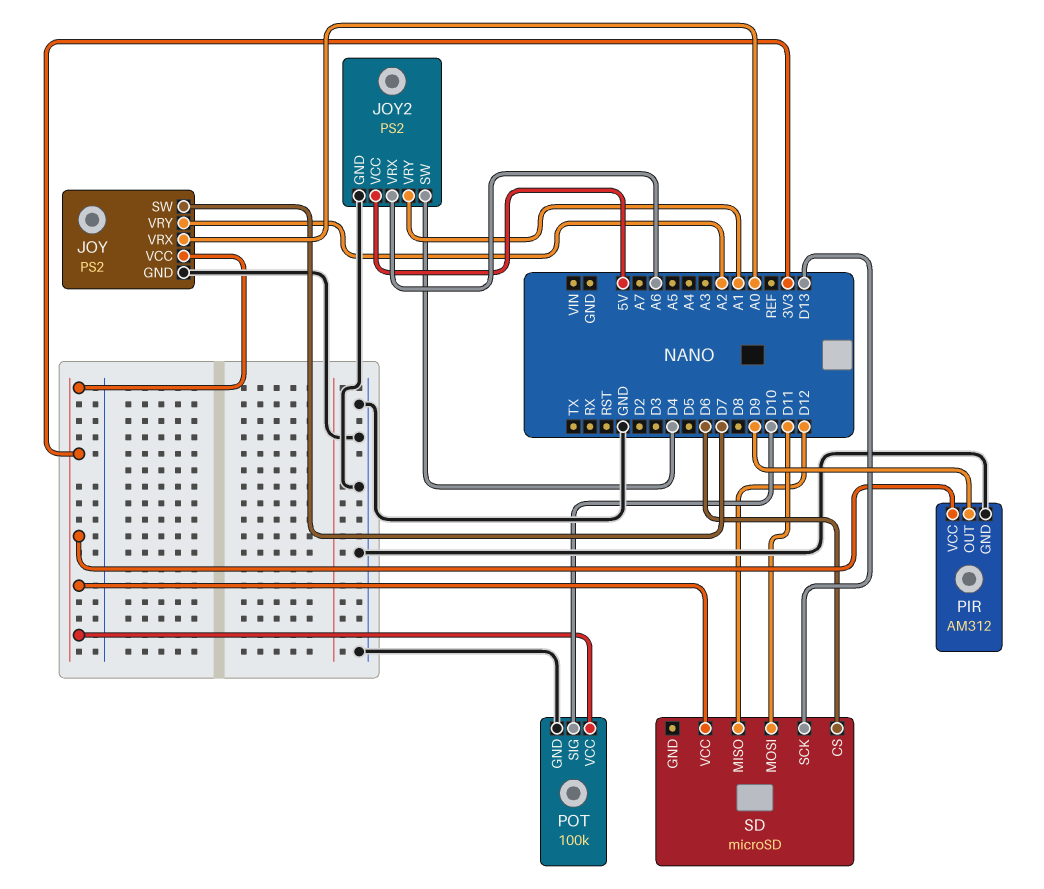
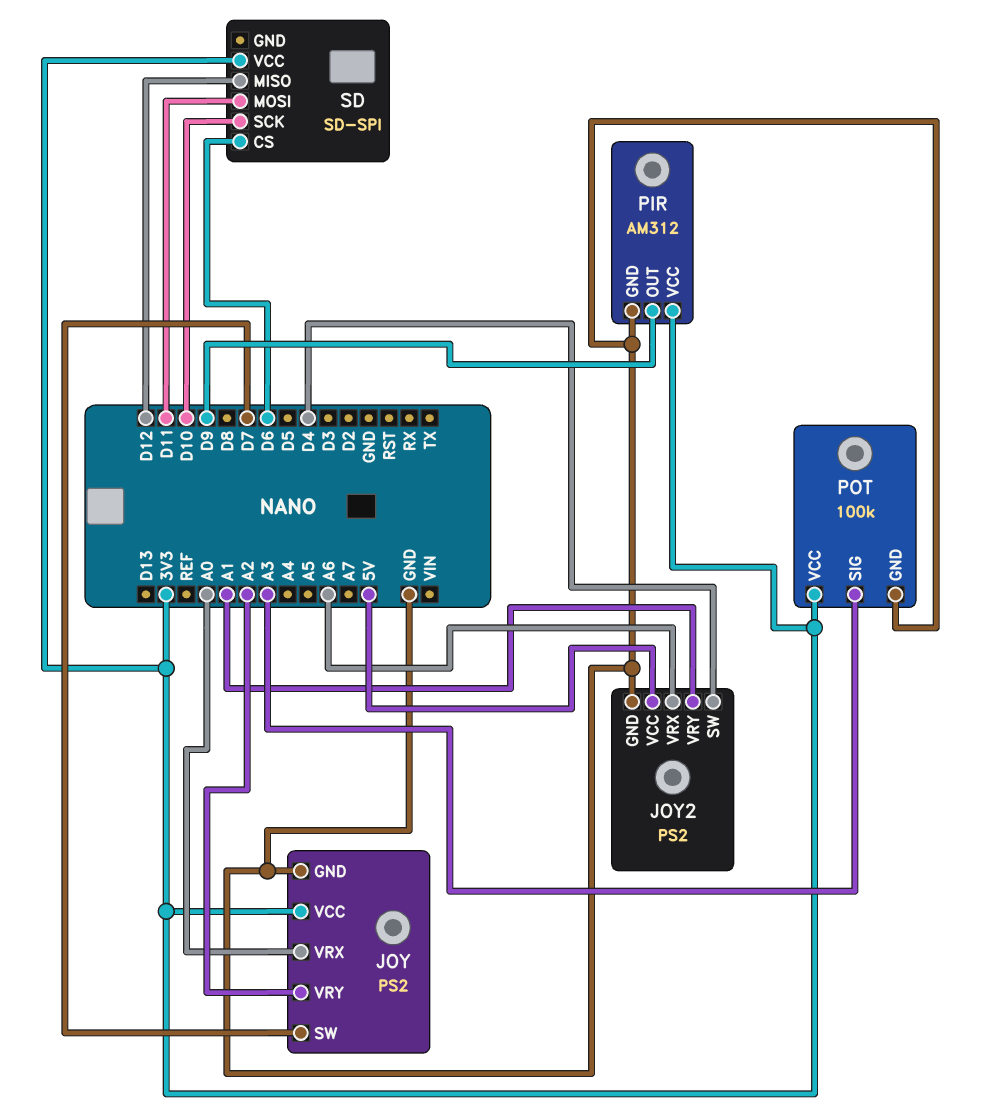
POT pin SIG: D10 -> A3
SD: microSD -> SD-SPI
SD pin SCK: D13 -> D10

